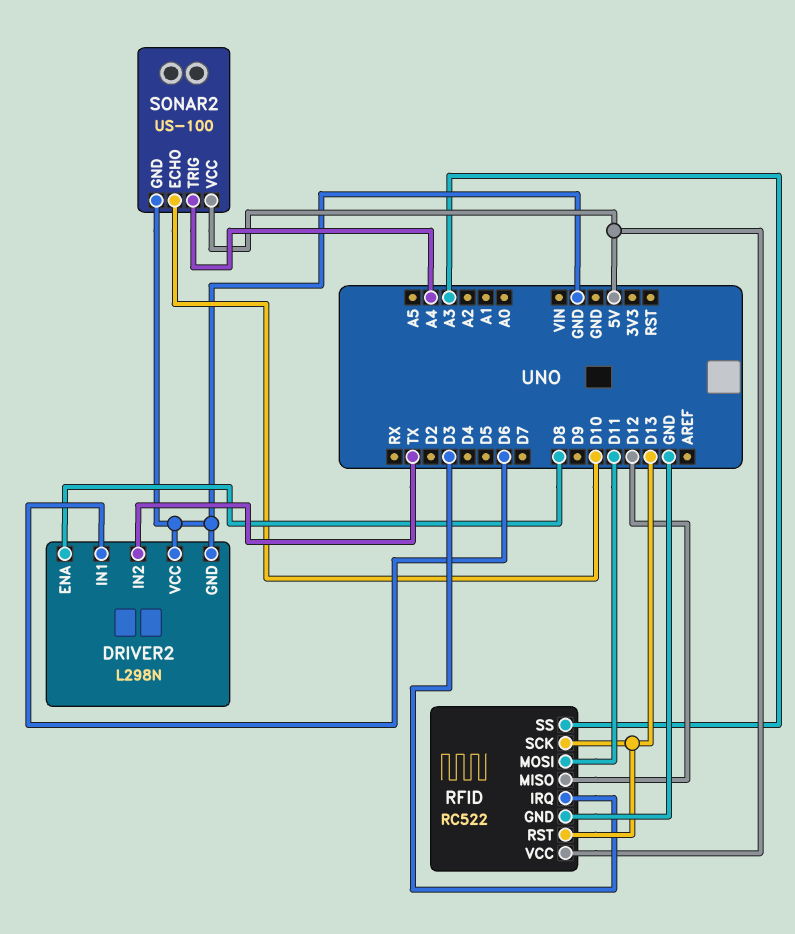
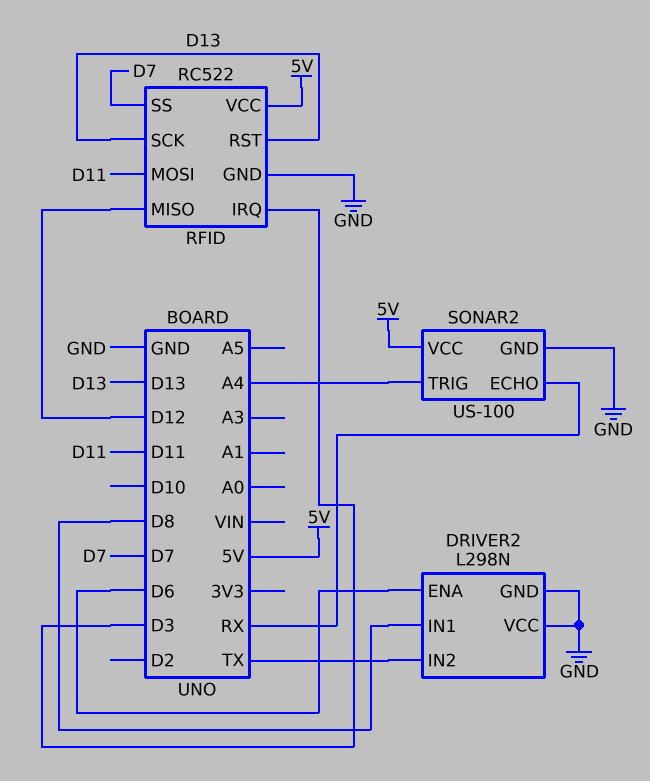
DRIVER2 pin ENA: D8 -> D6
DRIVER2 pin IN1: D6 -> D8
RFID pin SS: A3 -> D7
SONAR2 pin ECHO: D10 -> RX

